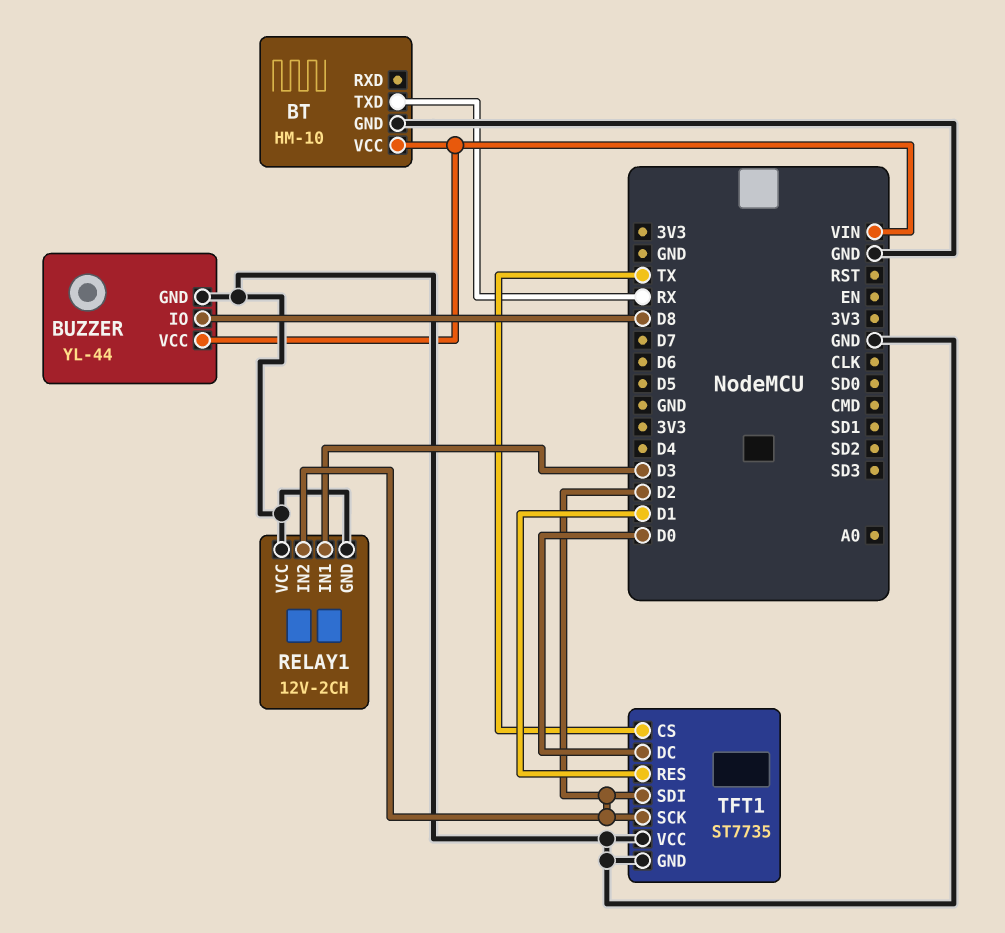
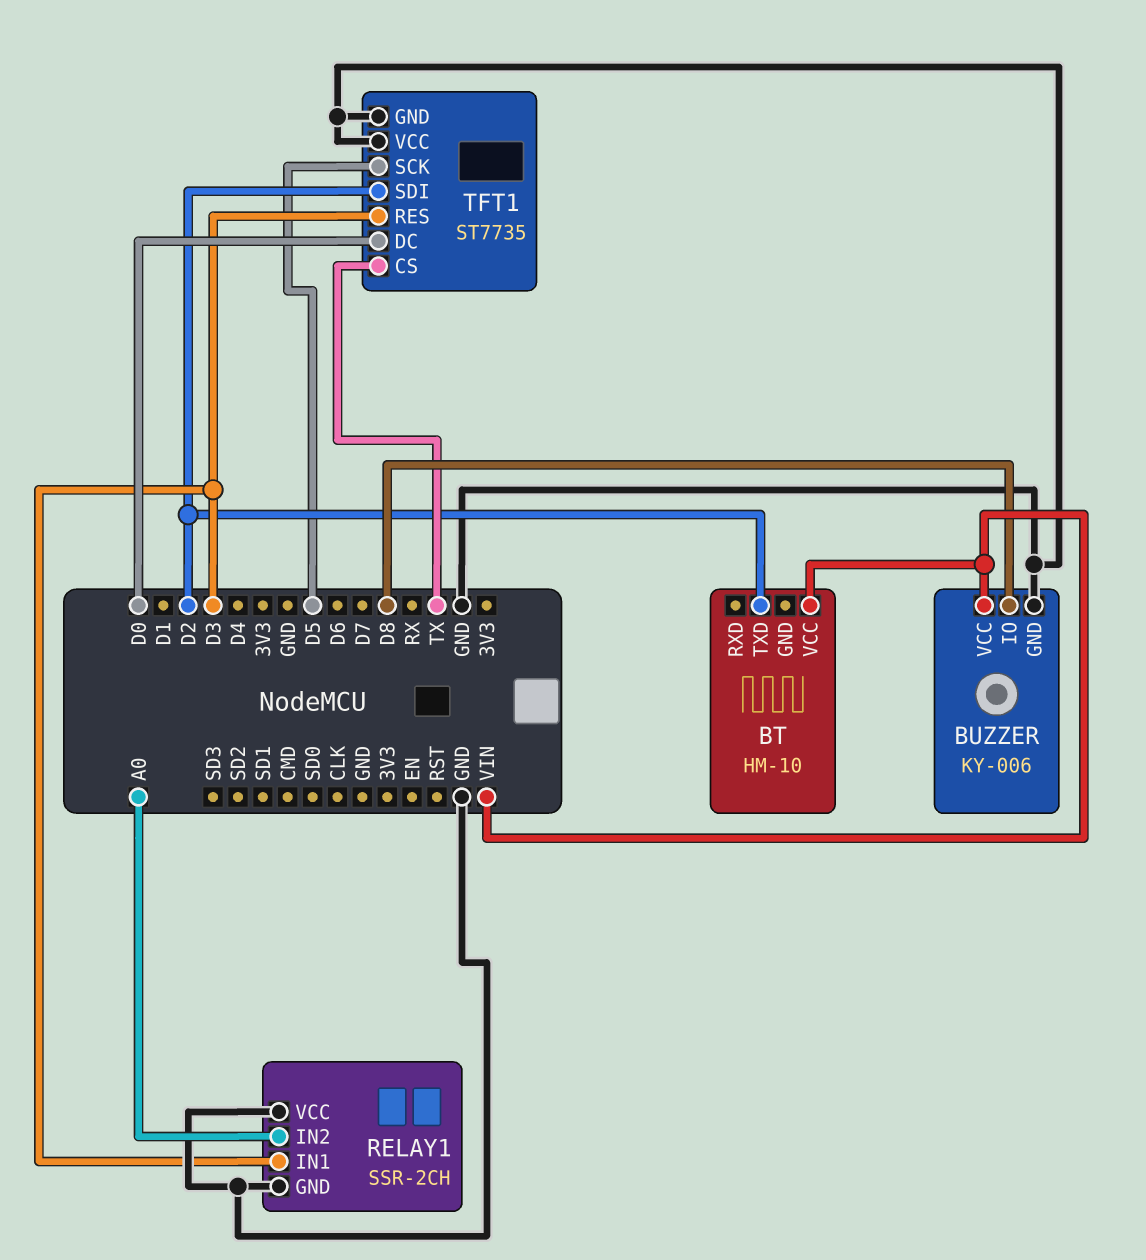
BT pin GND: GND -> none
BT pin TXD: RX -> D2
BUZZER: YL-44 -> KY-006
RELAY1: 12V-2CH -> SSR-2CH
RELAY1 pin IN2: D2 -> A0
TFT1 pin RES: D1 -> D3
TFT1 pin SCK: D2 -> D5

